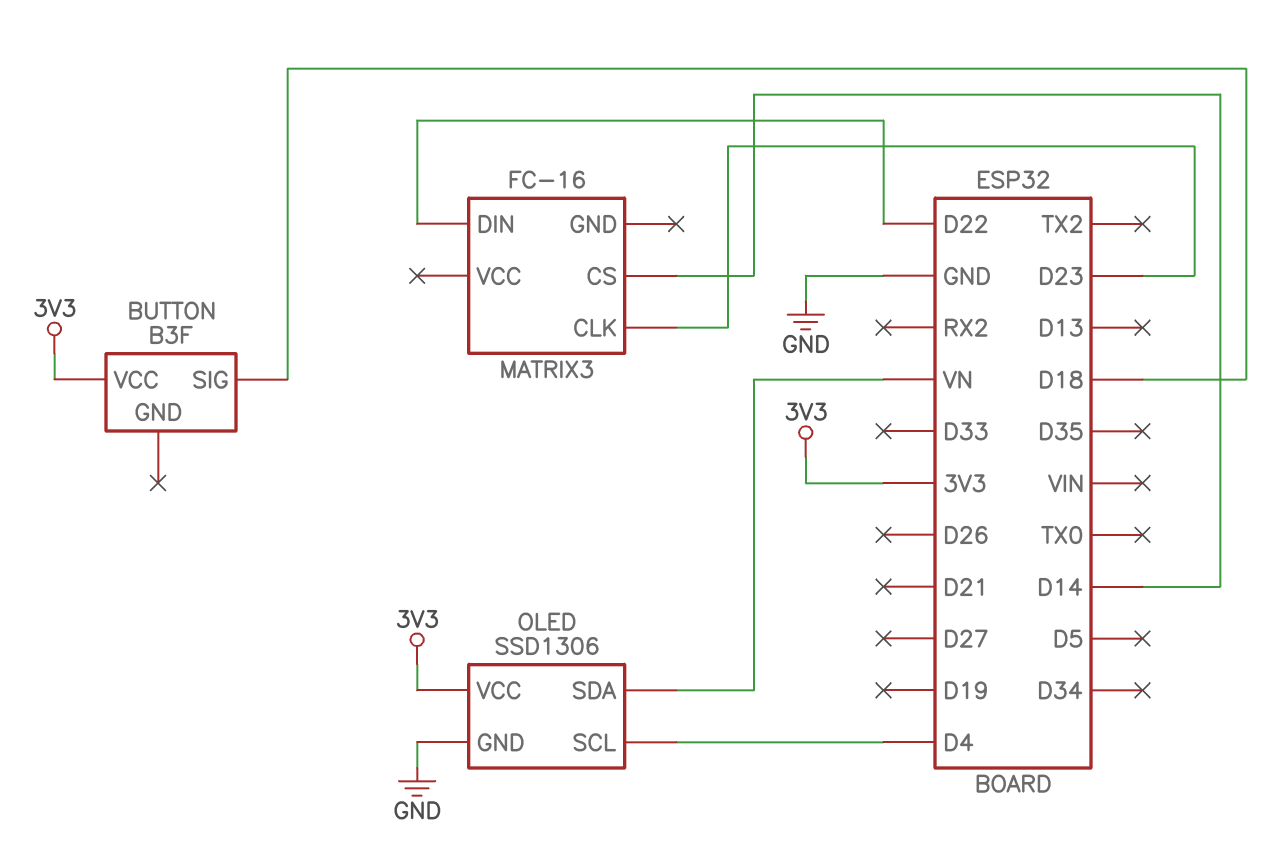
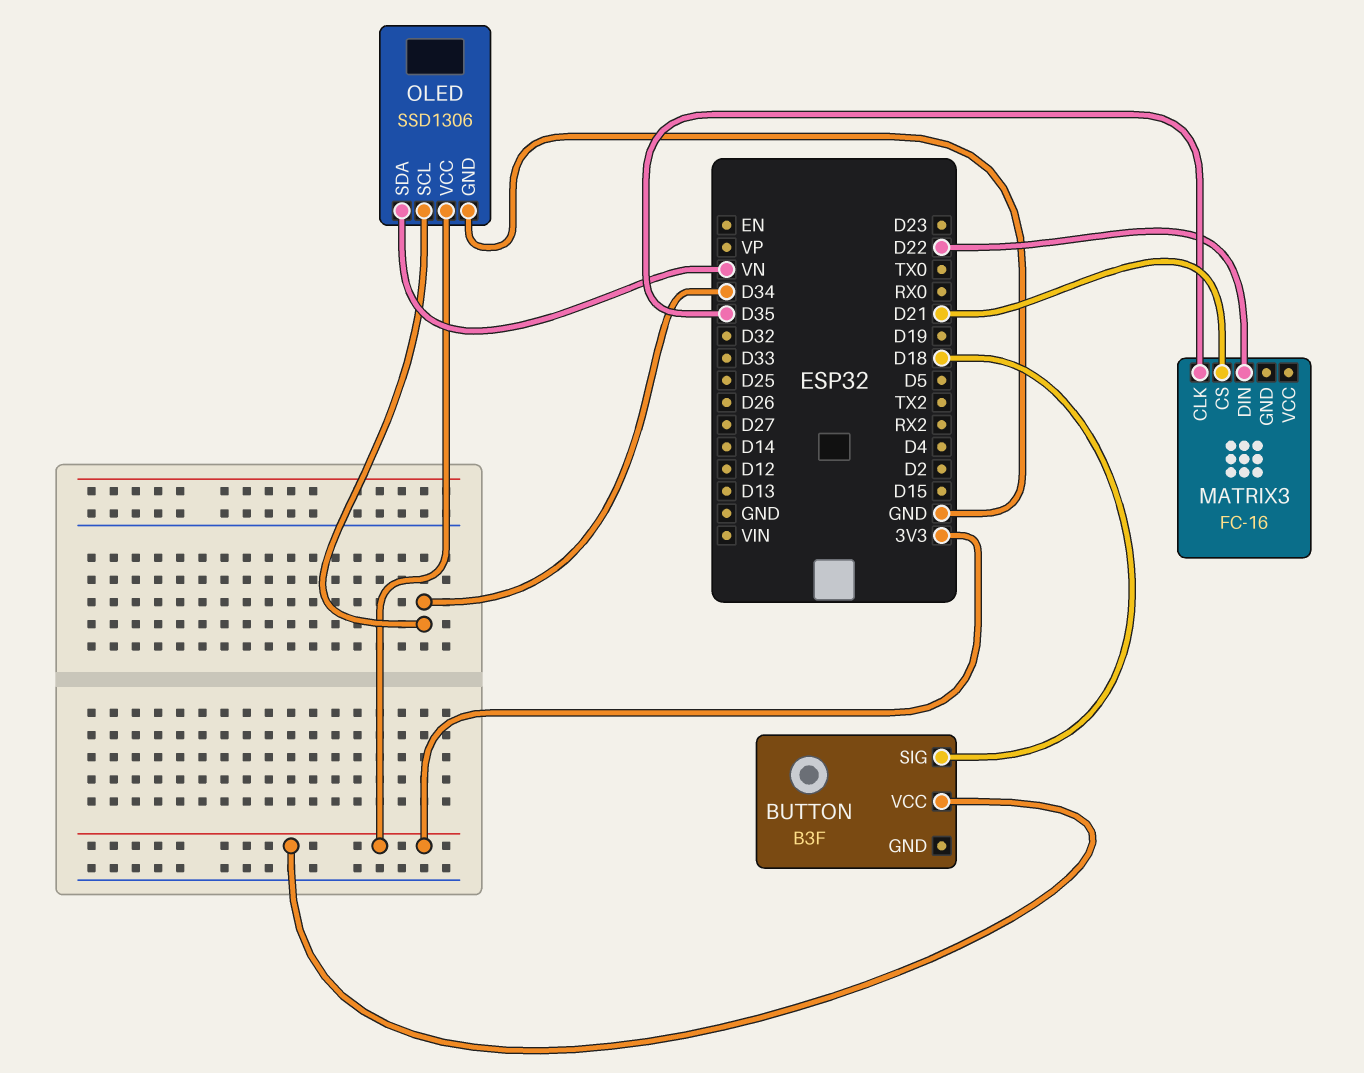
MATRIX3 pin CLK: D23 -> D35
MATRIX3 pin CS: D14 -> D21
OLED pin SCL: D4 -> D34

